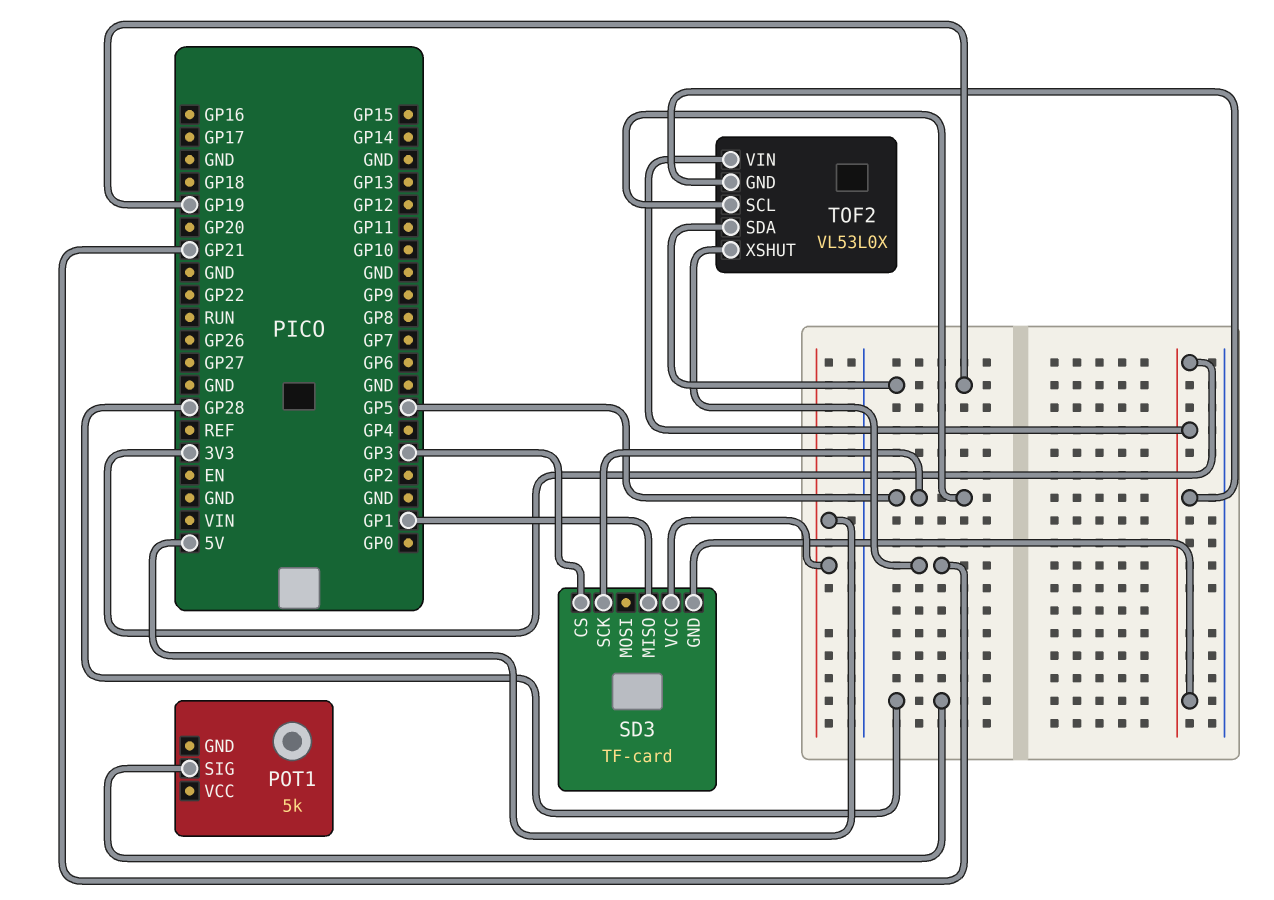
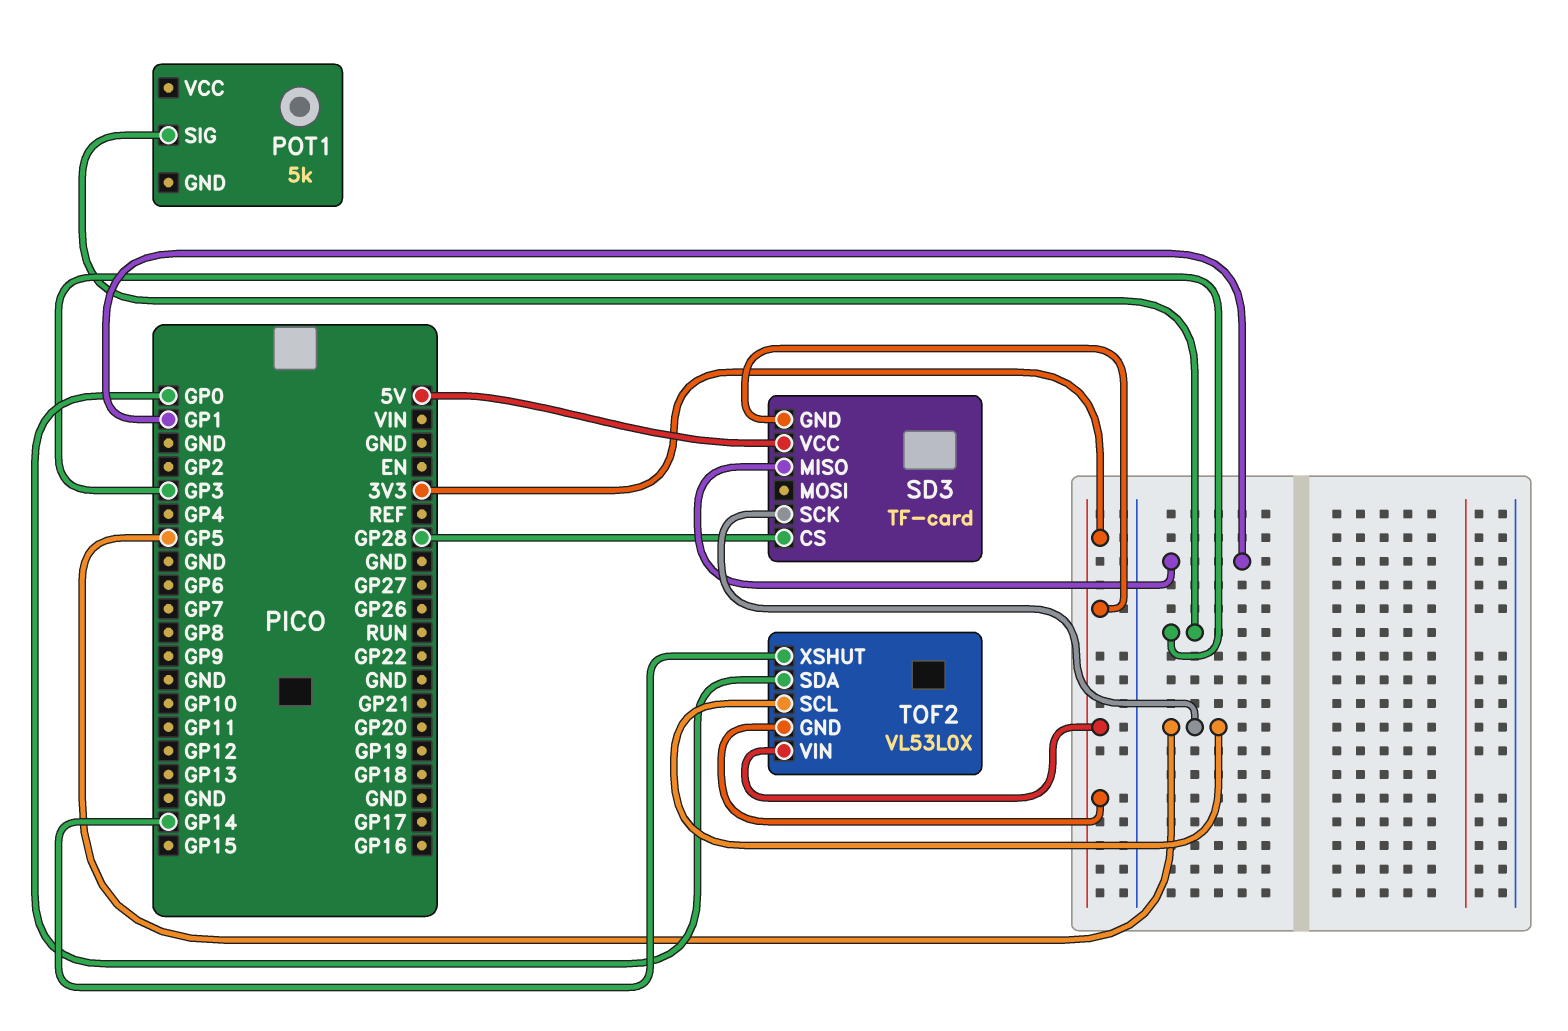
POT1 pin SIG: GP28 -> GP3
SD3 pin CS: GP3 -> GP28
TOF2 pin SDA: GP19 -> GP0
TOF2 pin XSHUT: GP21 -> GP14

